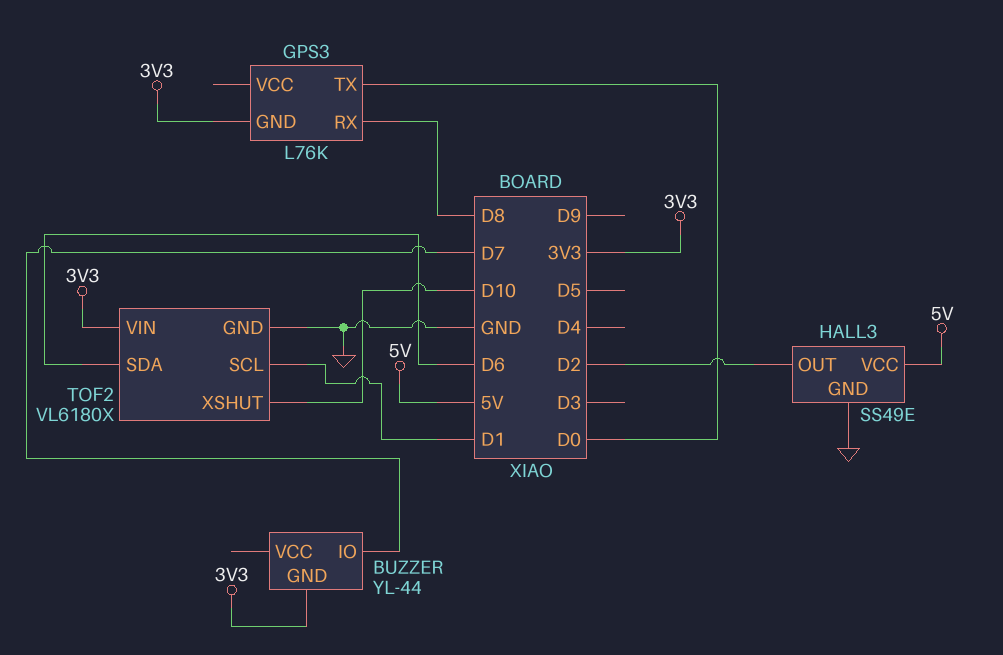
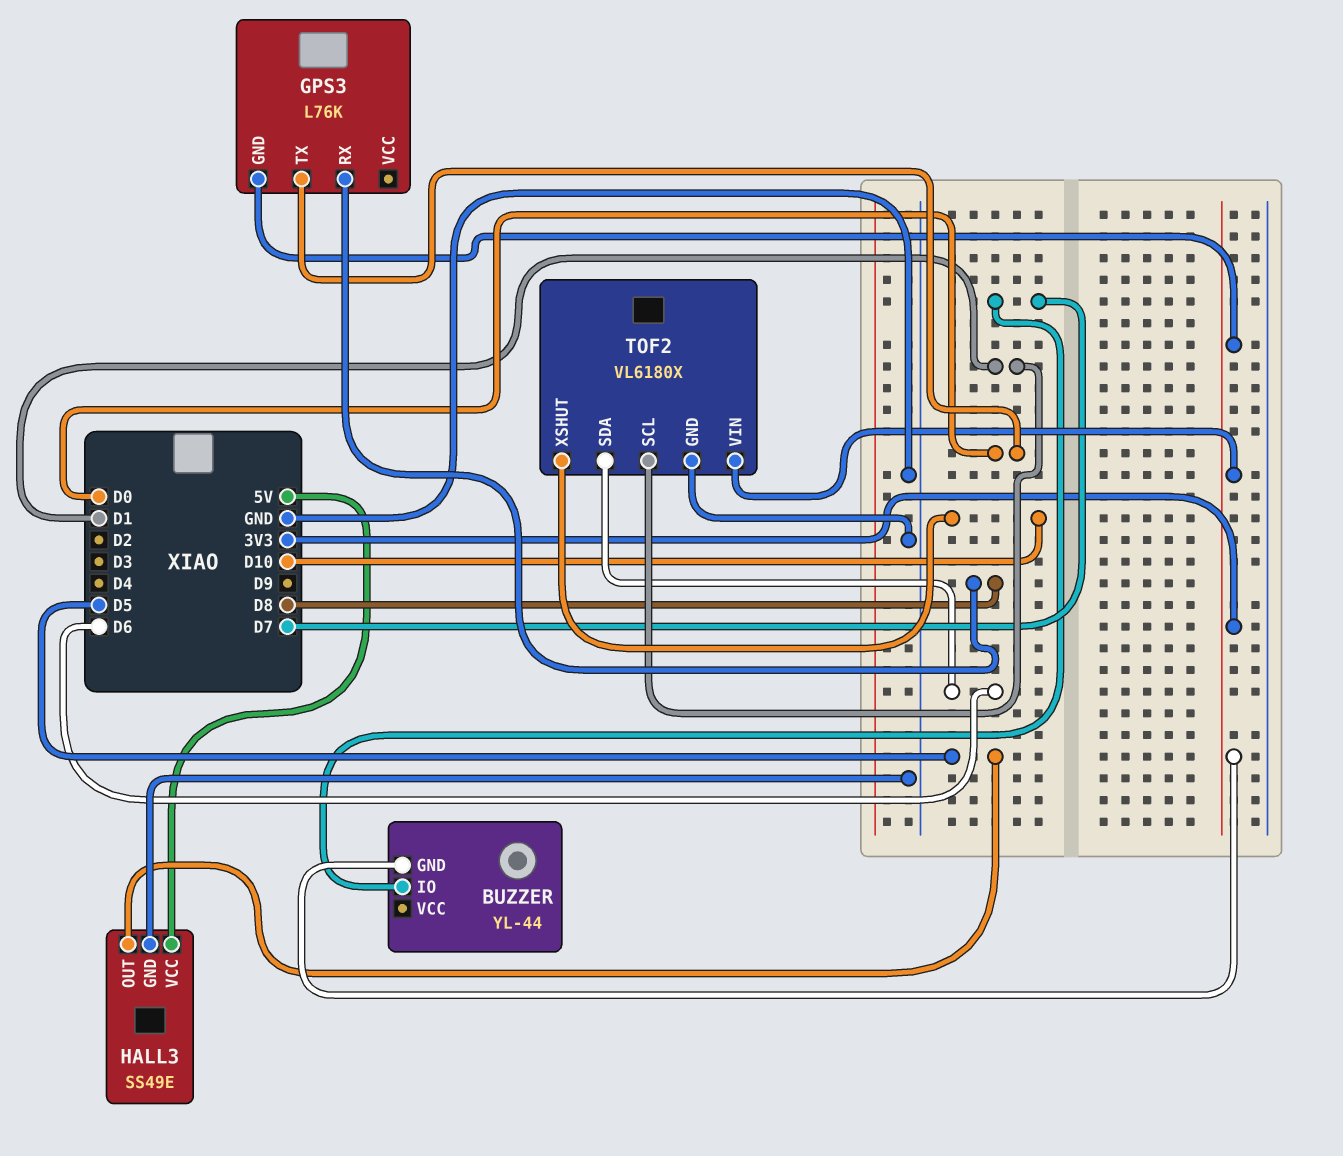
HALL3 pin OUT: D2 -> D5

